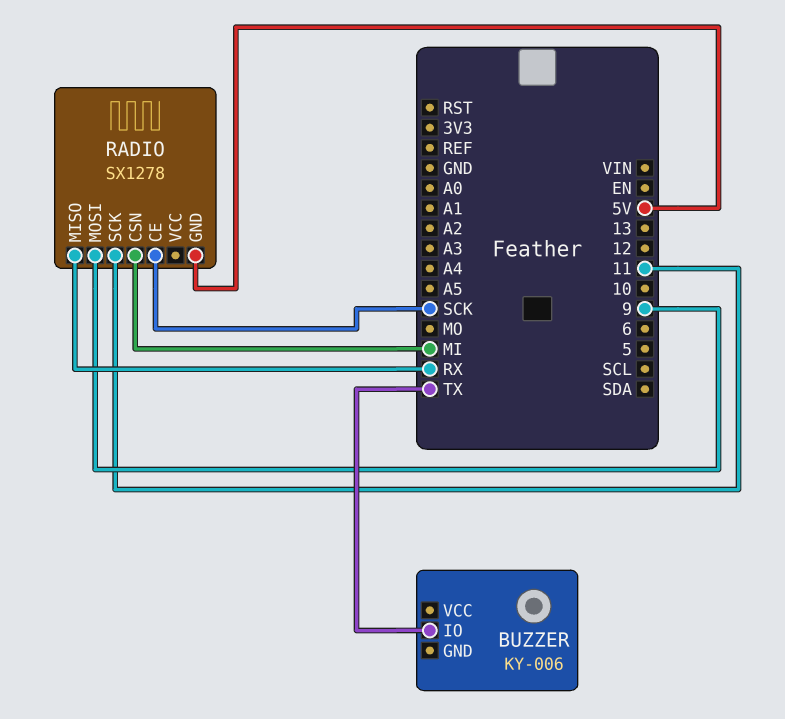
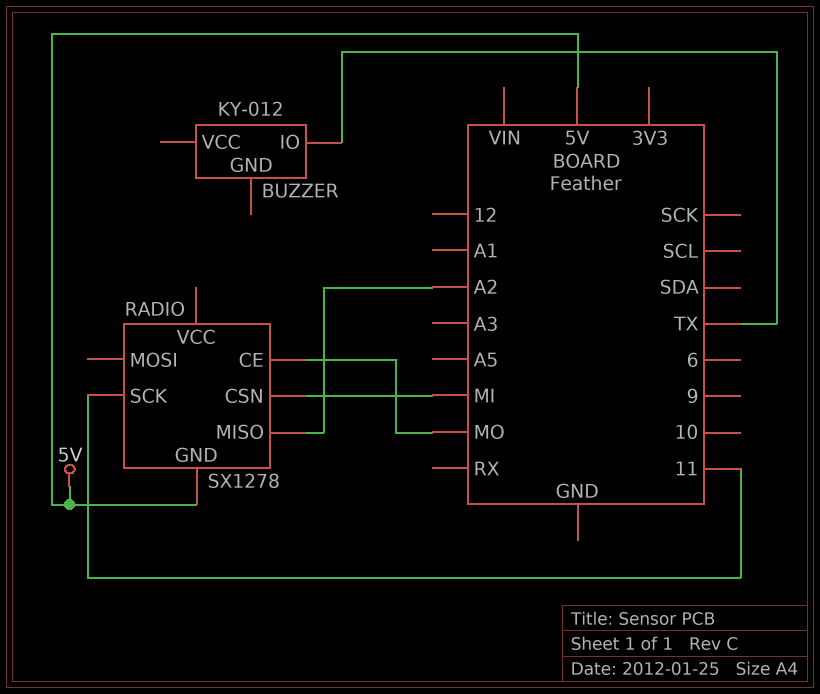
BUZZER: KY-006 -> KY-012
RADIO pin CE: SCK -> MO
RADIO pin MISO: RX -> A2
RADIO pin MOSI: 9 -> none

